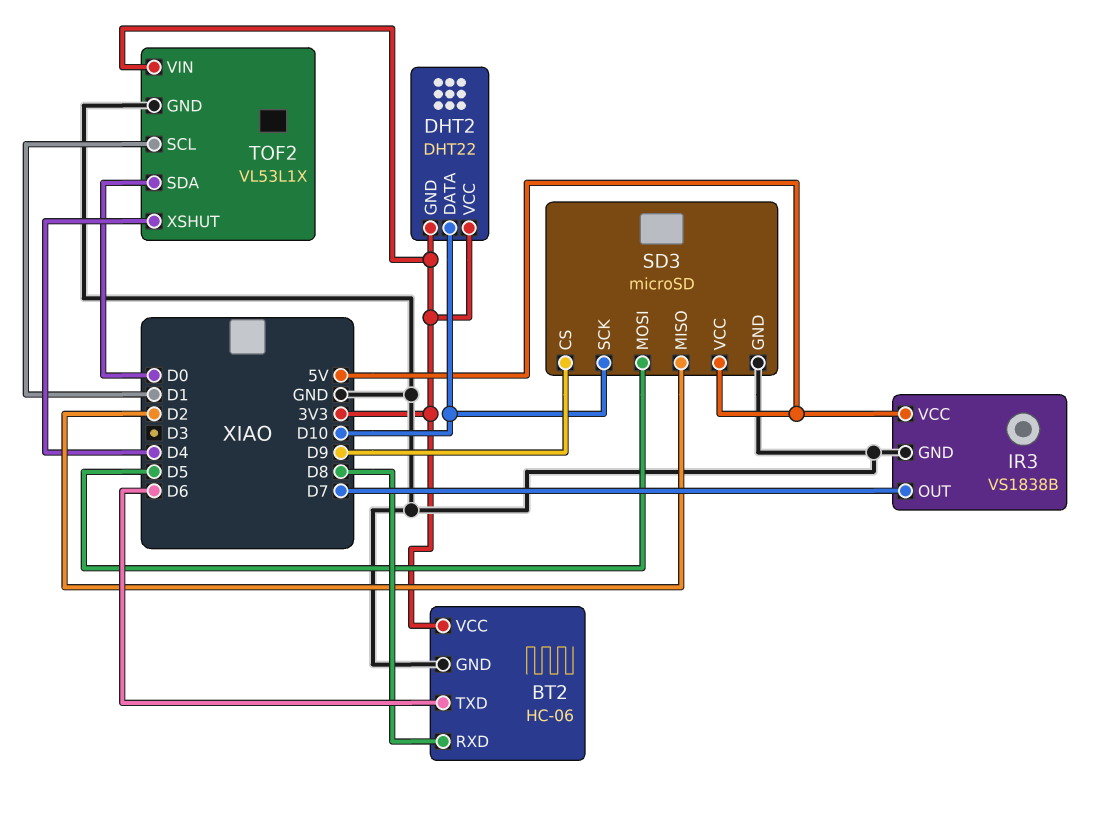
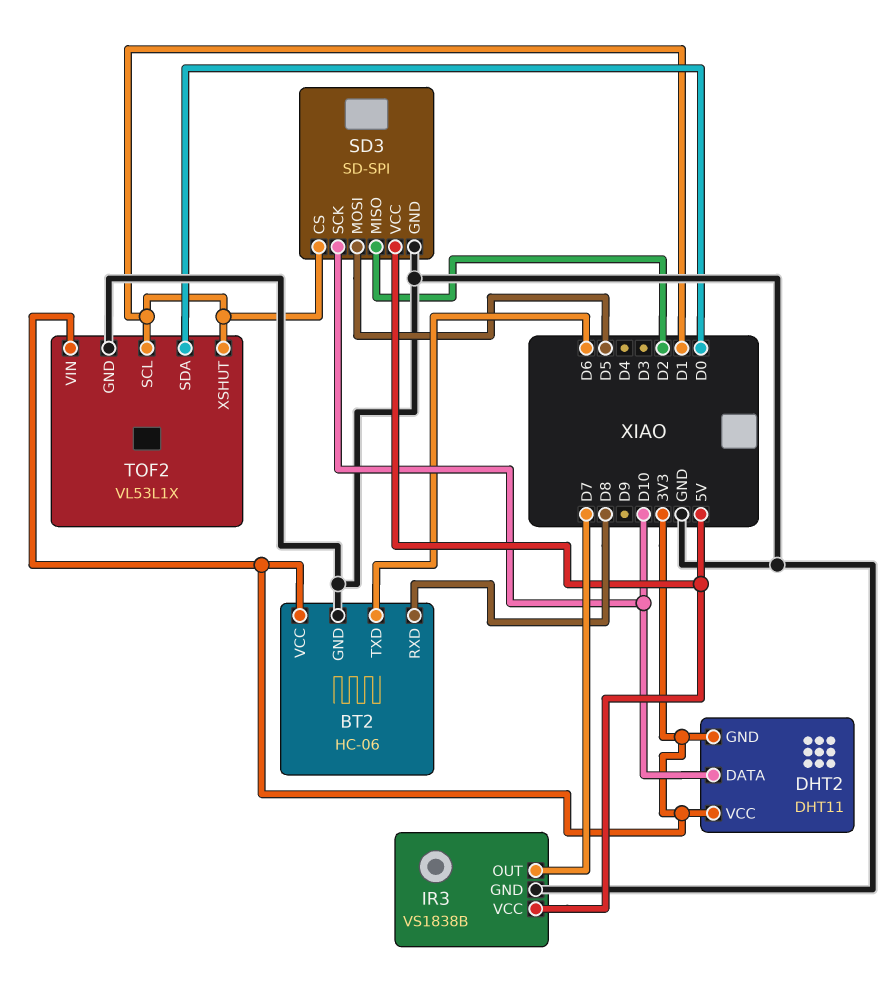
DHT2: DHT22 -> DHT11
SD3: microSD -> SD-SPI
SD3 pin CS: D9 -> D1
TOF2 pin XSHUT: D4 -> D1

